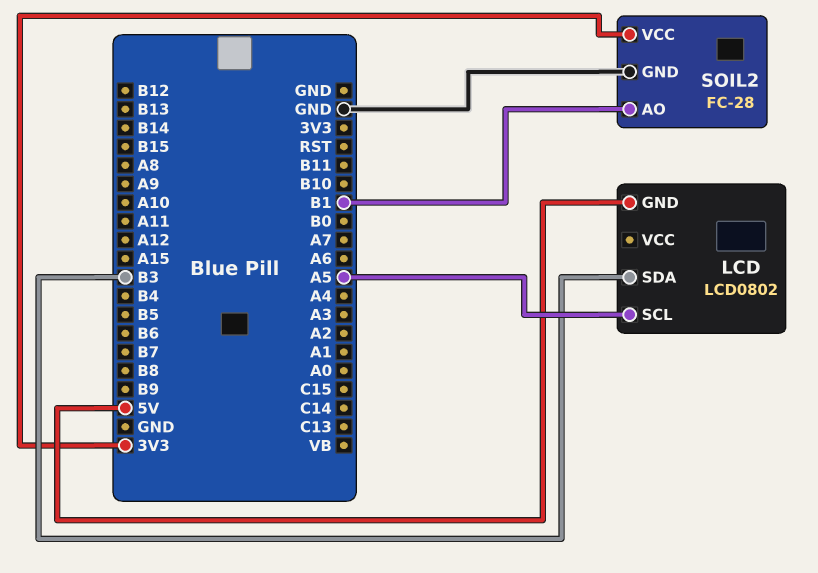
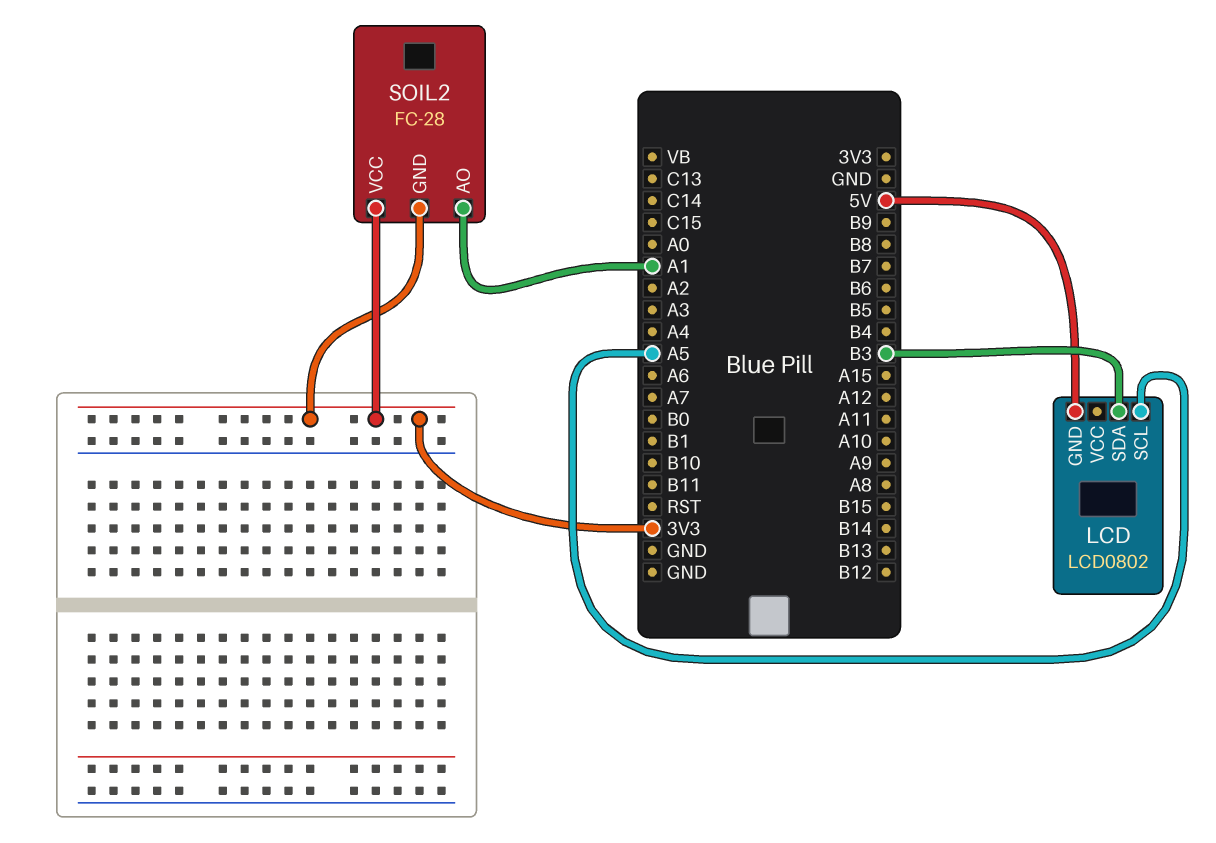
SOIL2 pin AO: B1 -> A1
SOIL2 pin GND: GND -> 3V3

